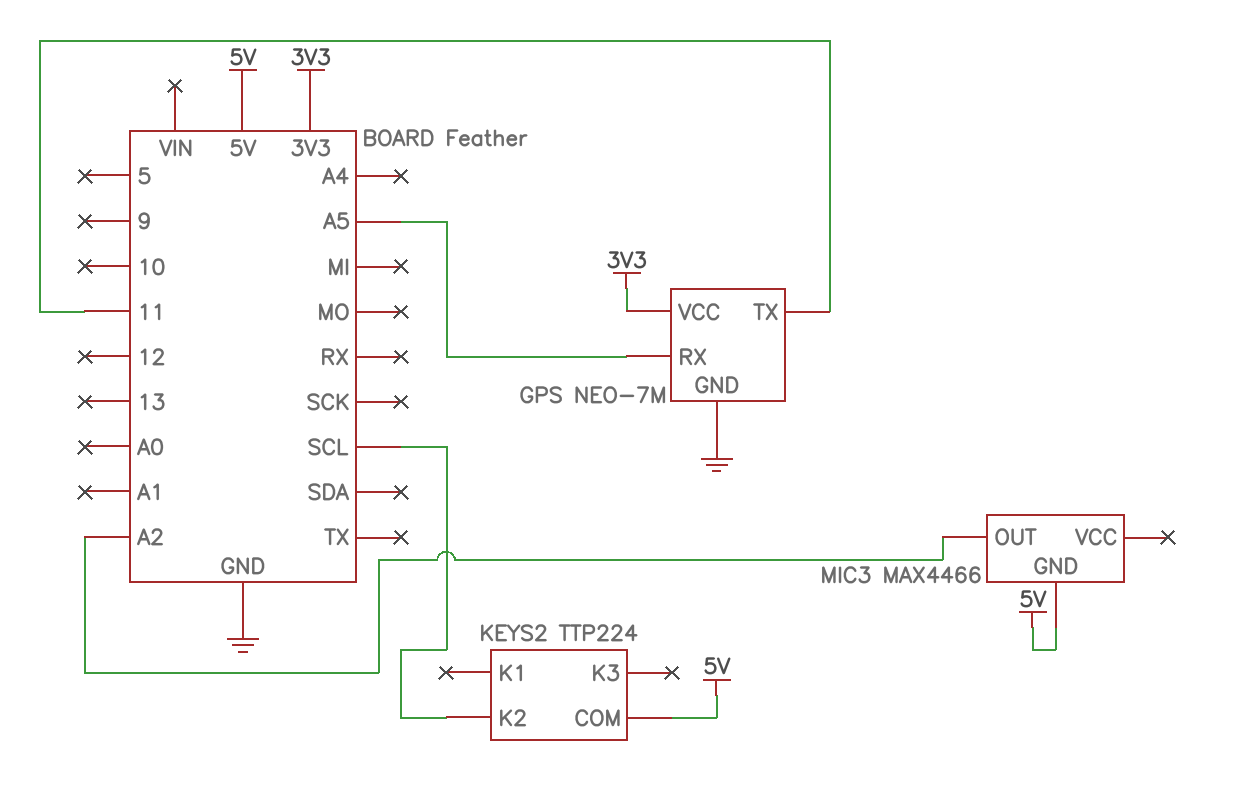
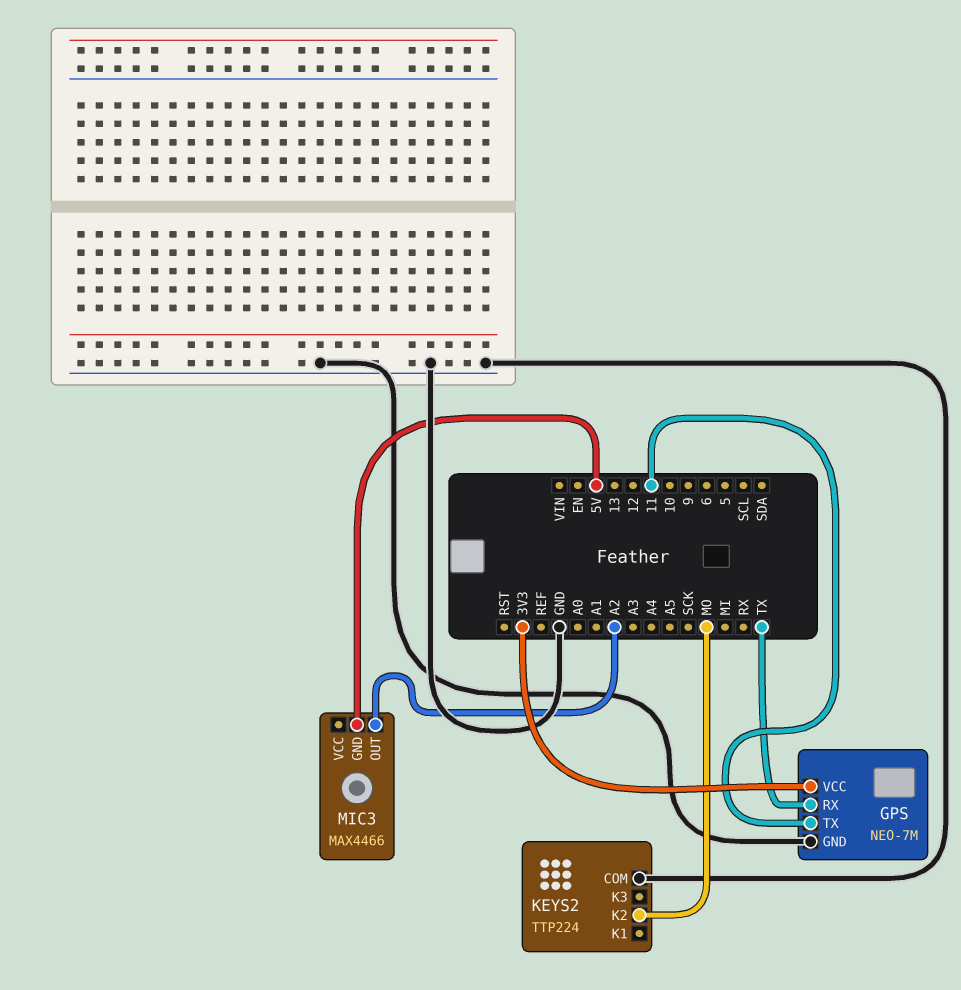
GPS pin RX: A5 -> TX
KEYS2 pin COM: 5V -> GND
KEYS2 pin K2: SCL -> MO

